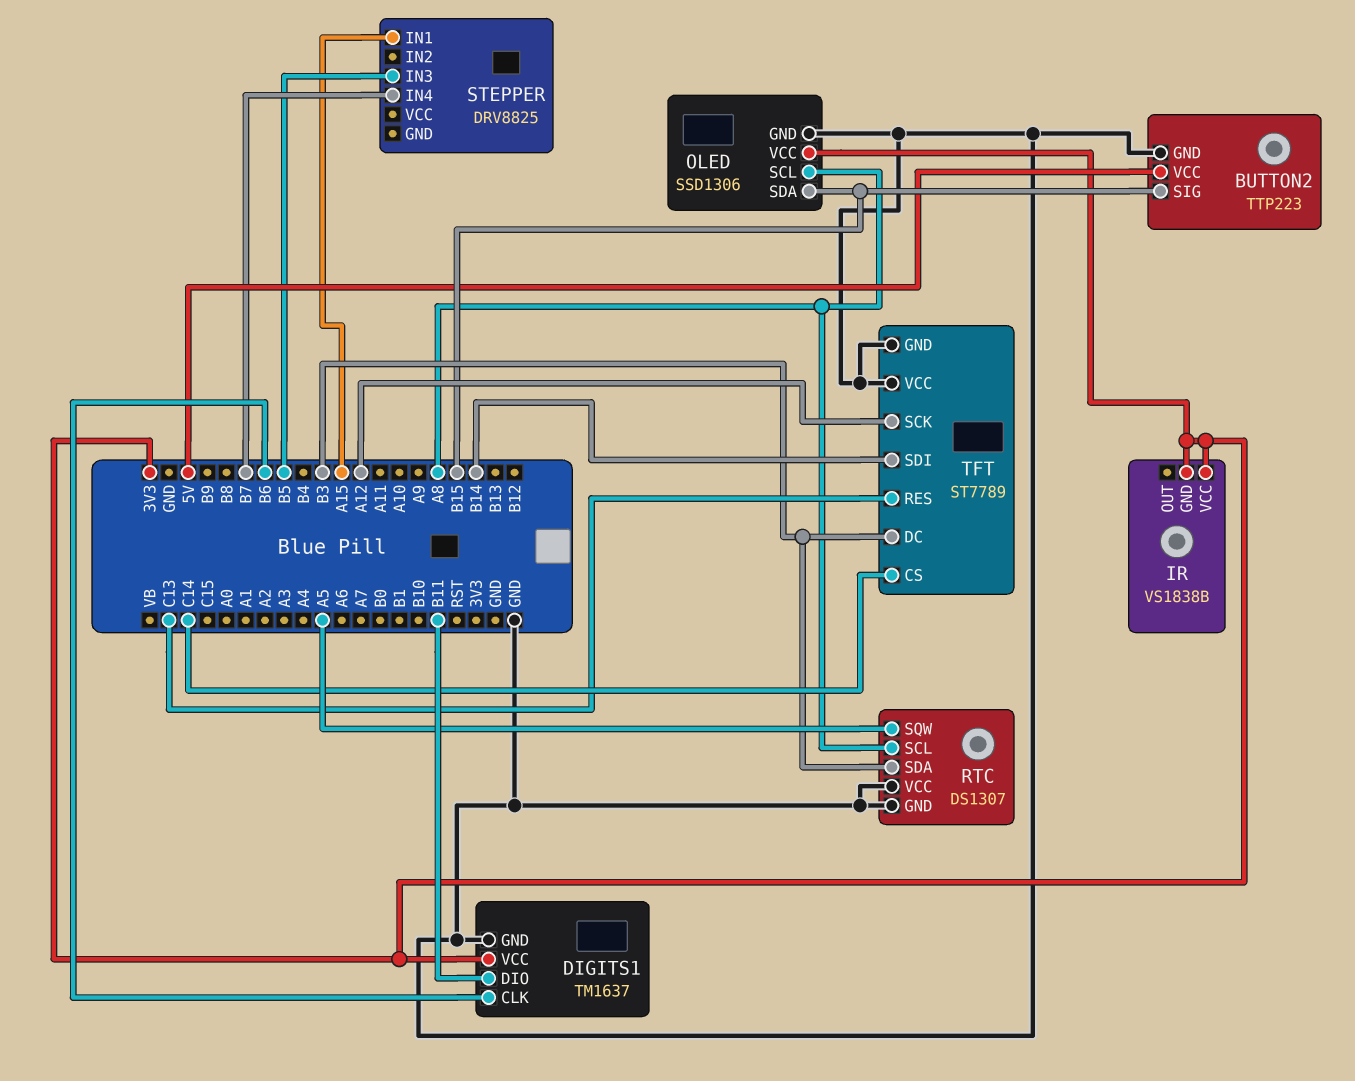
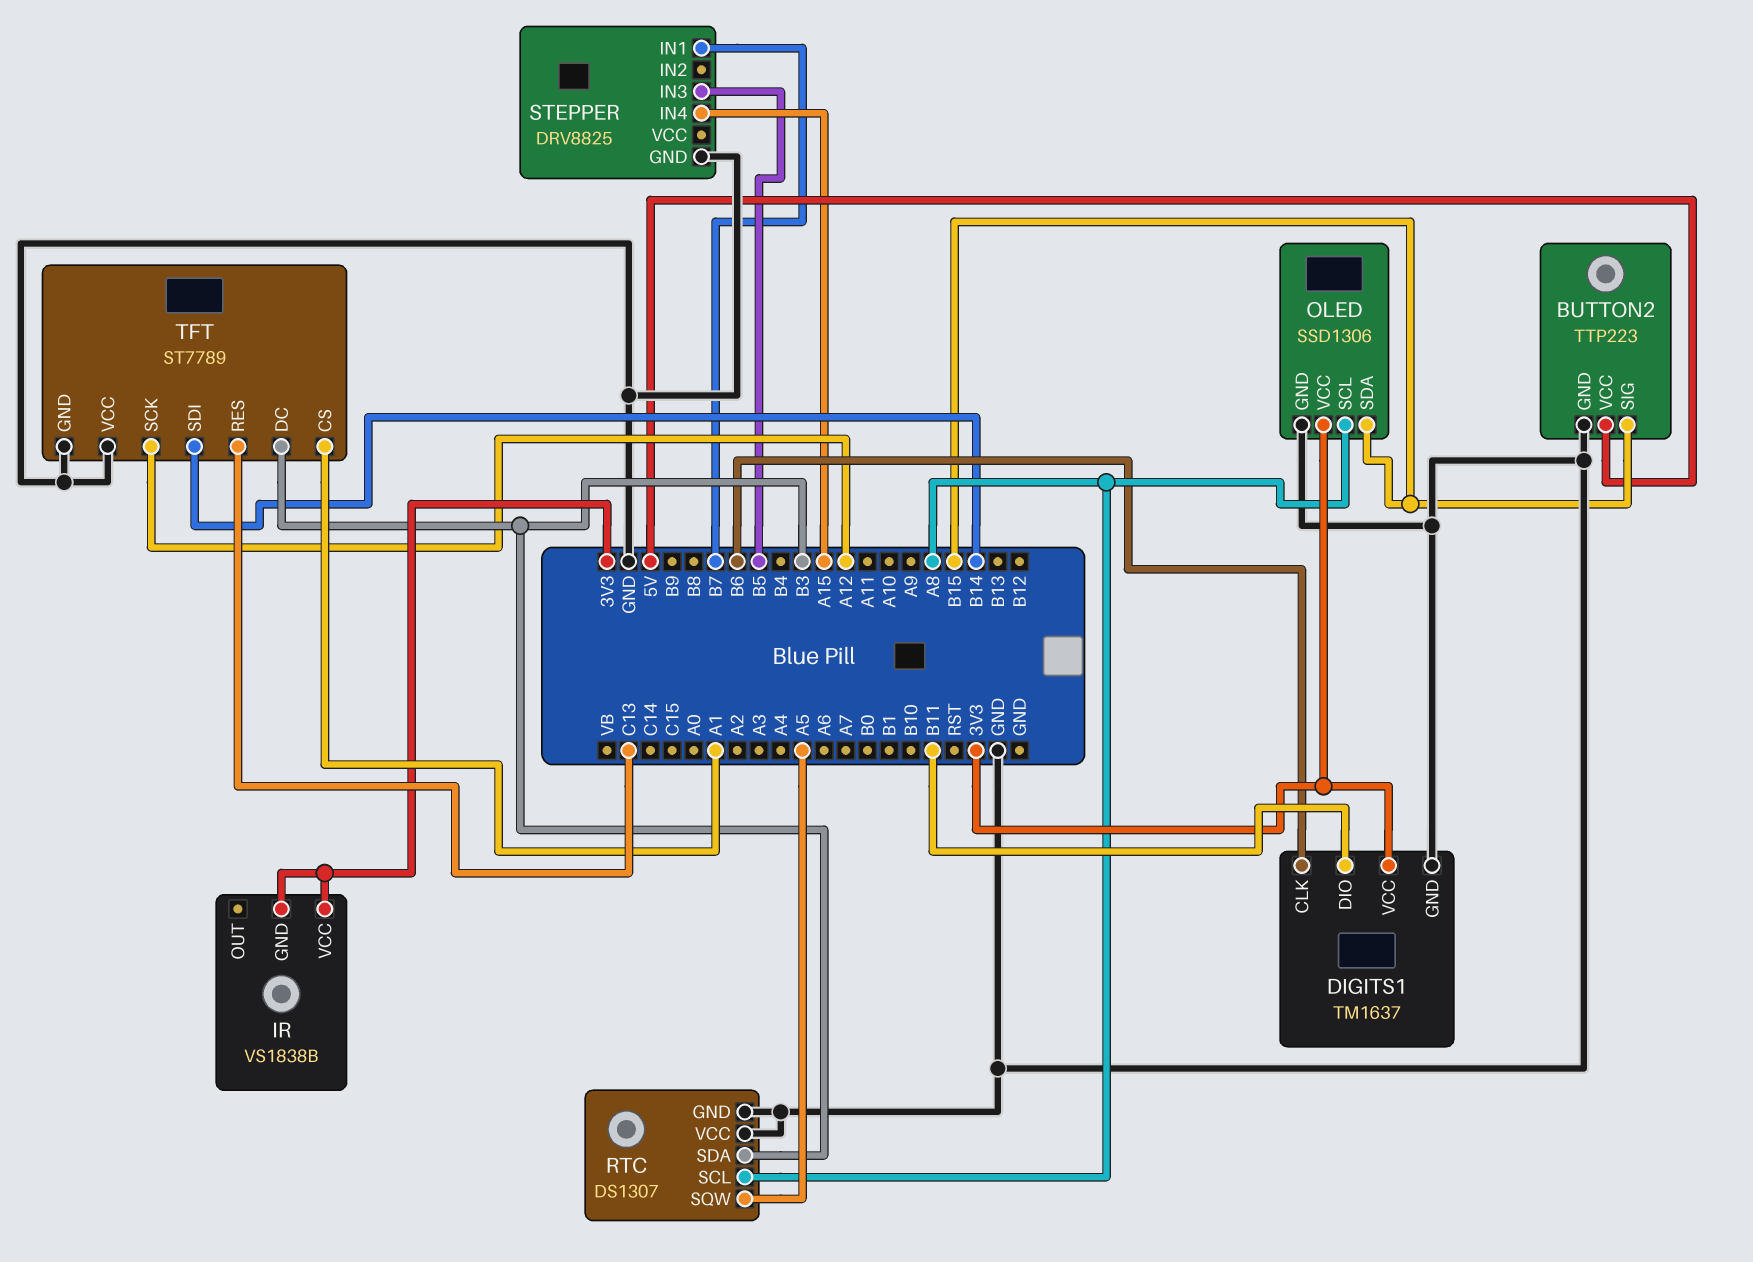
STEPPER pin GND: none -> GND
STEPPER pin IN1: A15 -> B7
STEPPER pin IN4: B7 -> A15
TFT pin CS: C14 -> A1

